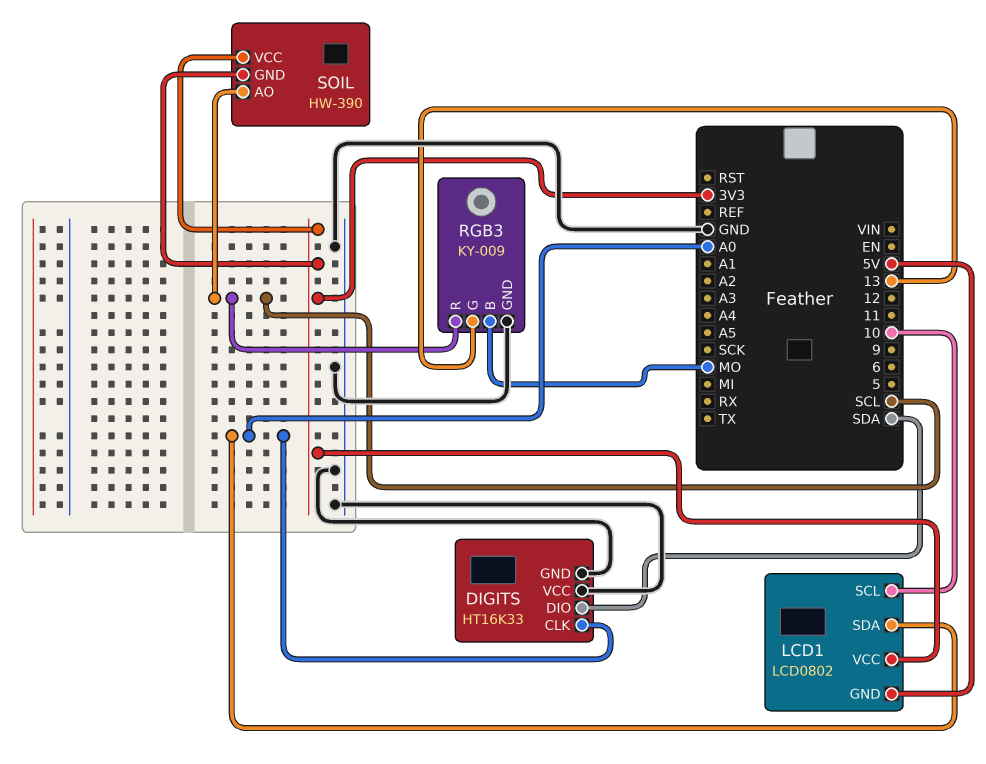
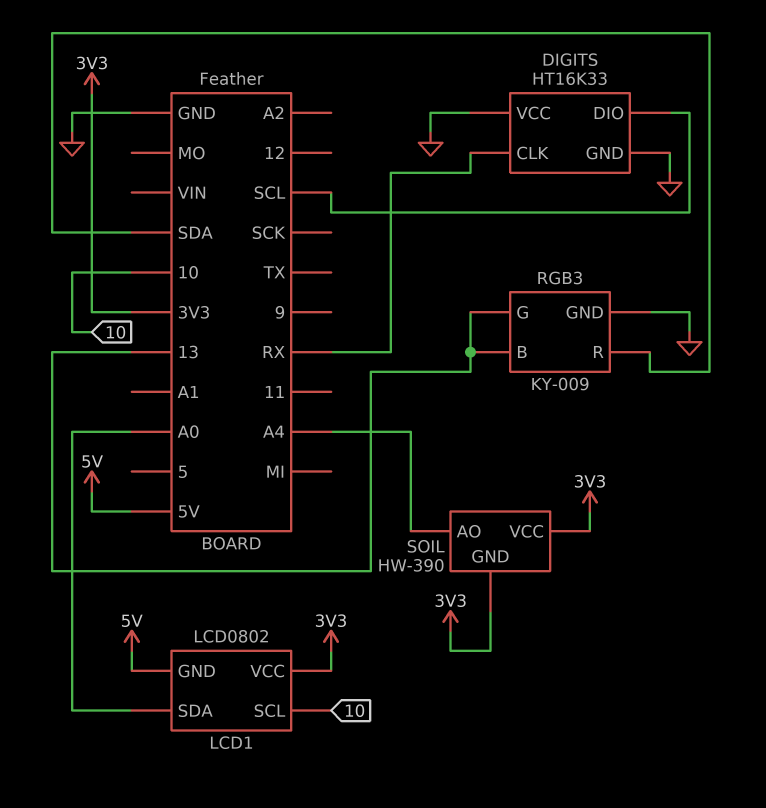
DIGITS pin CLK: A0 -> RX
DIGITS pin DIO: SDA -> SCL
RGB3 pin B: MO -> 13
RGB3 pin R: SCL -> SDA
SOIL pin AO: SCL -> A4

